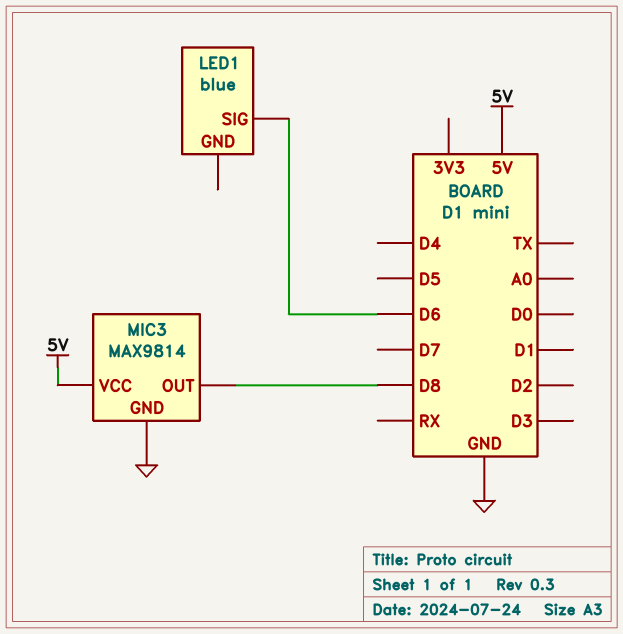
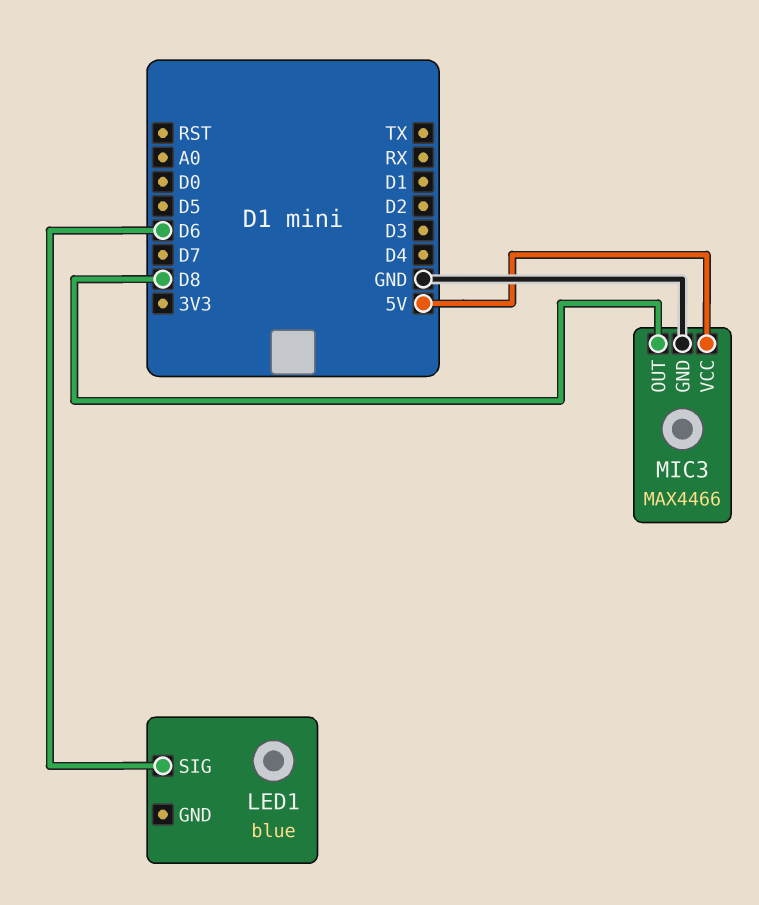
MIC3: MAX9814 -> MAX4466

